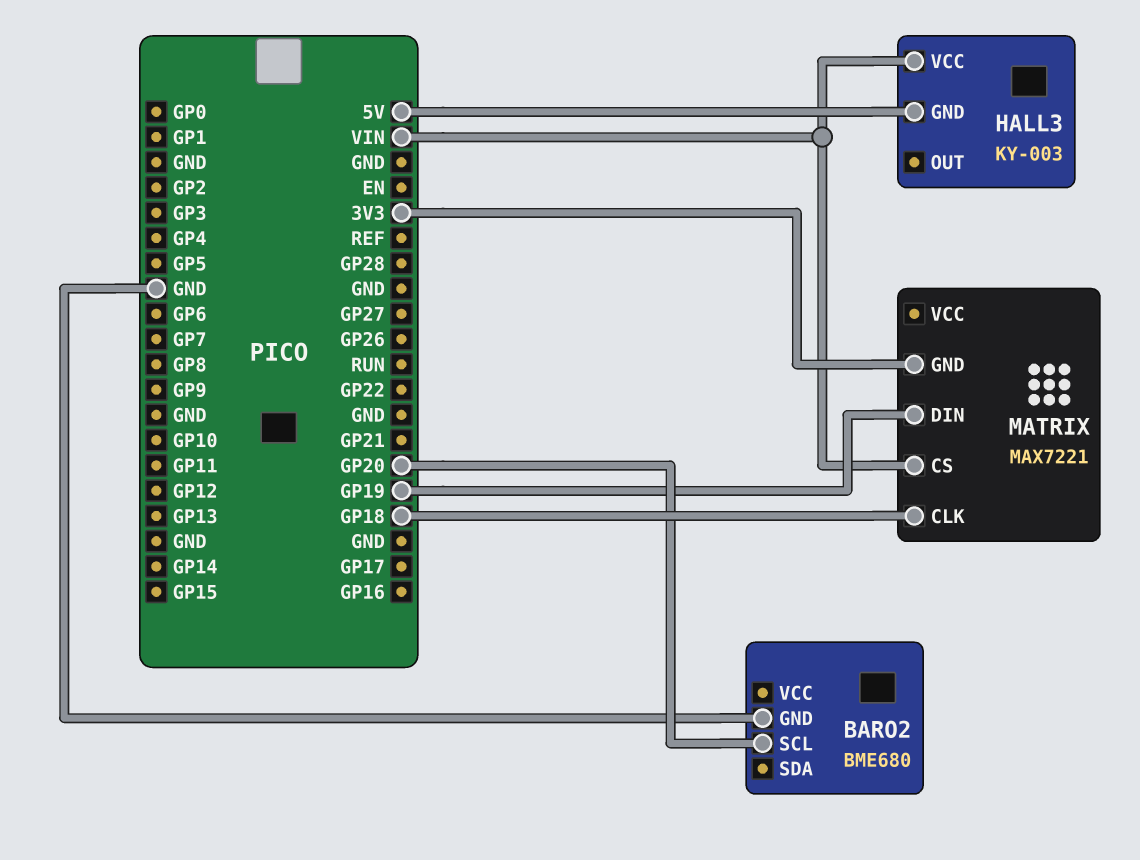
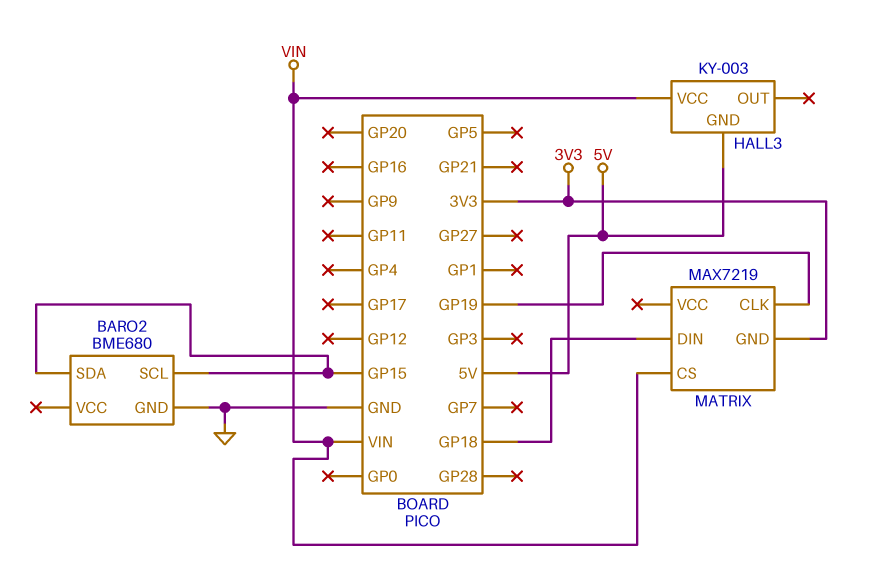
BARO2 pin SCL: GP20 -> GP15
BARO2 pin SDA: none -> GP15
MATRIX: MAX7221 -> MAX7219
MATRIX pin CLK: GP18 -> GP19
MATRIX pin DIN: GP19 -> GP18

